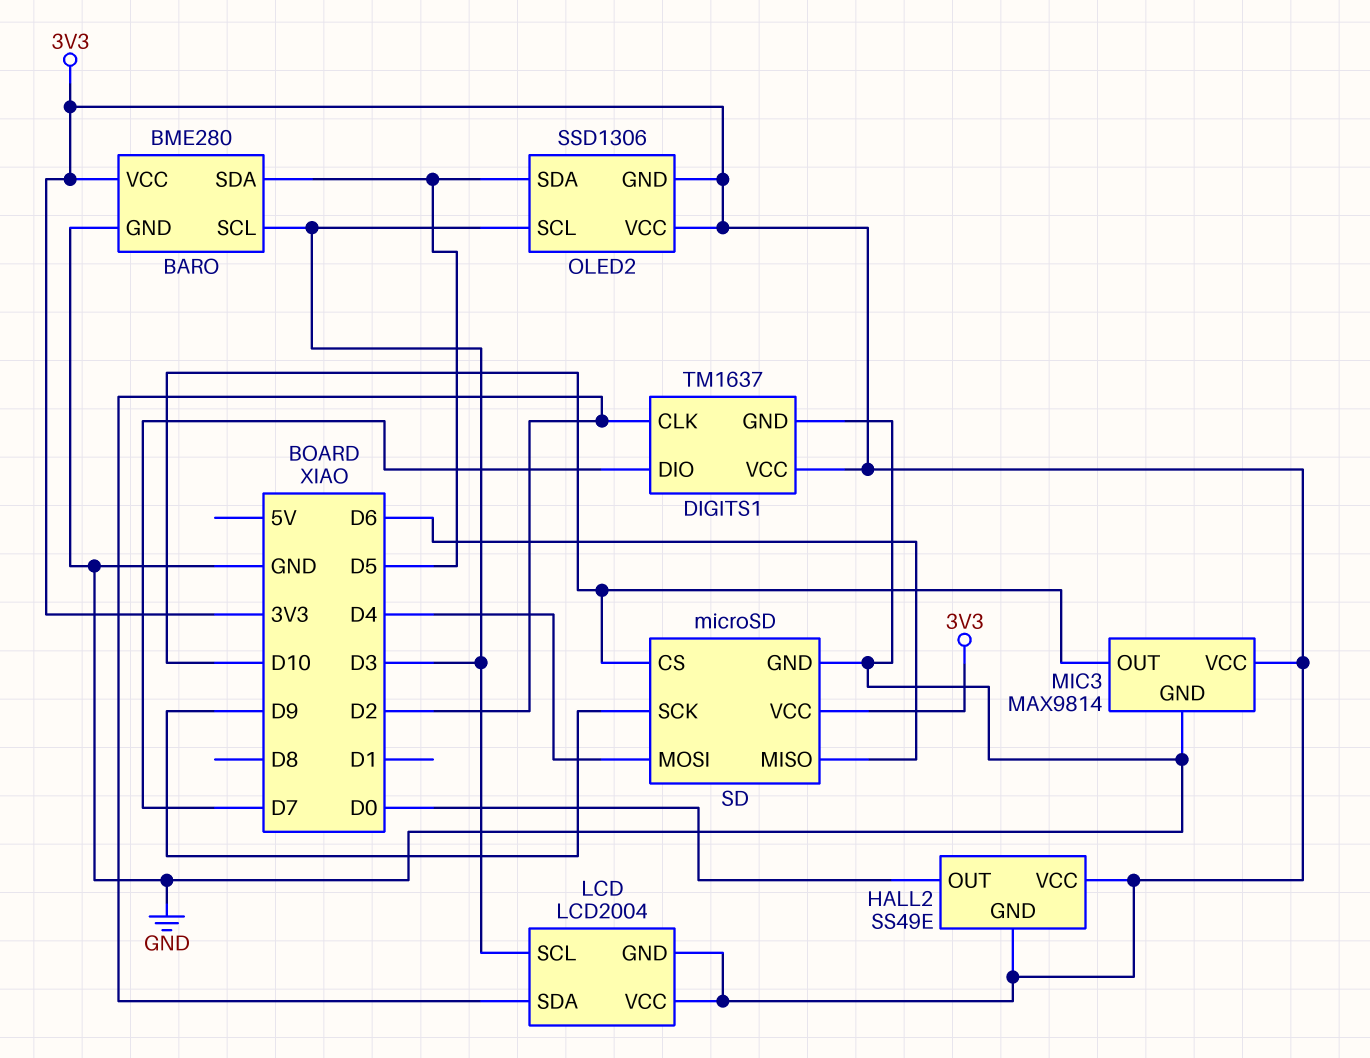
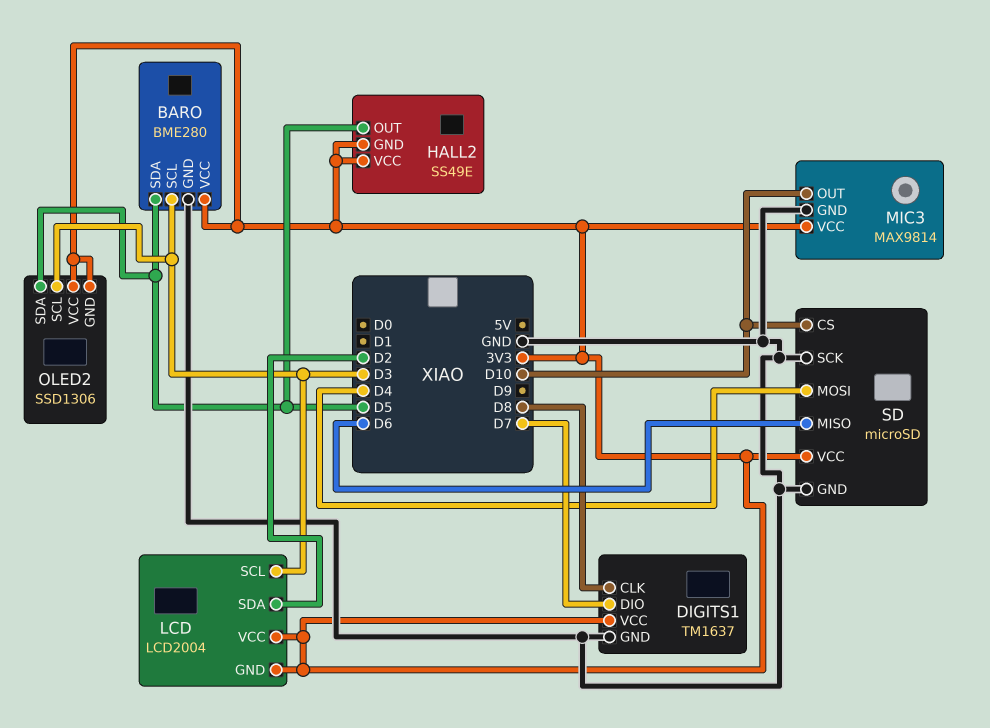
DIGITS1 pin CLK: D2 -> D8
HALL2 pin OUT: D0 -> D5
SD pin SCK: D9 -> GND

